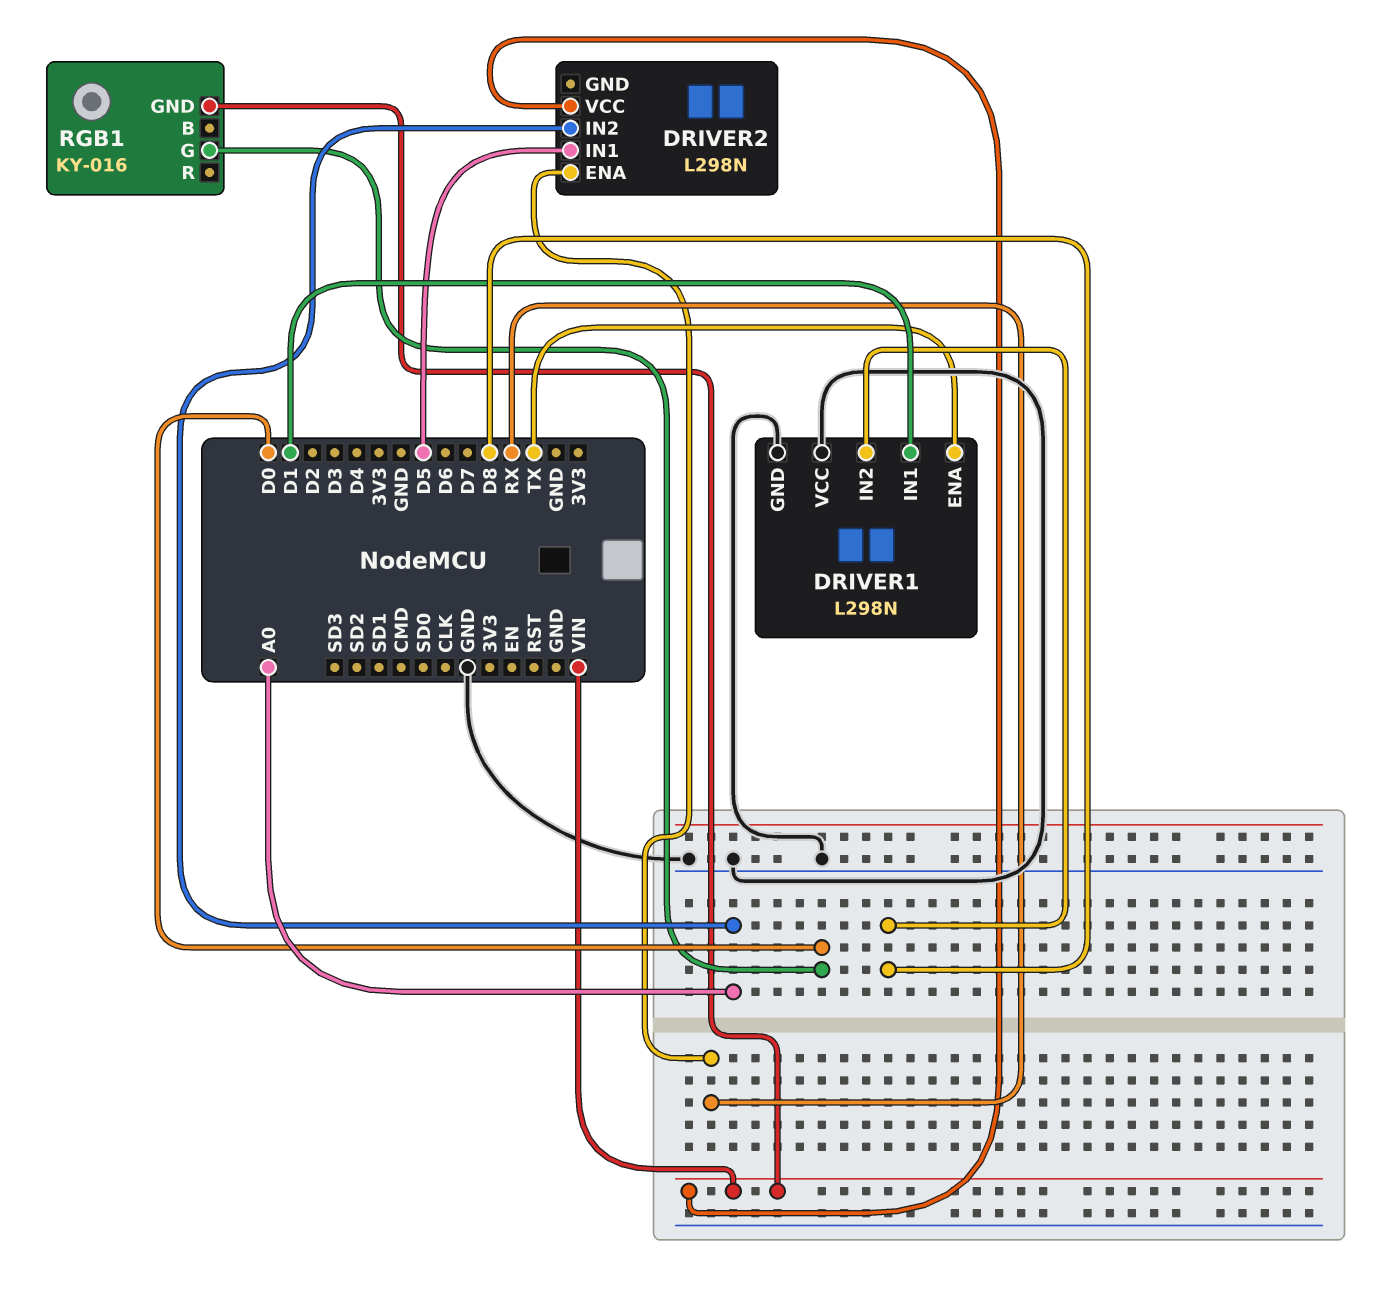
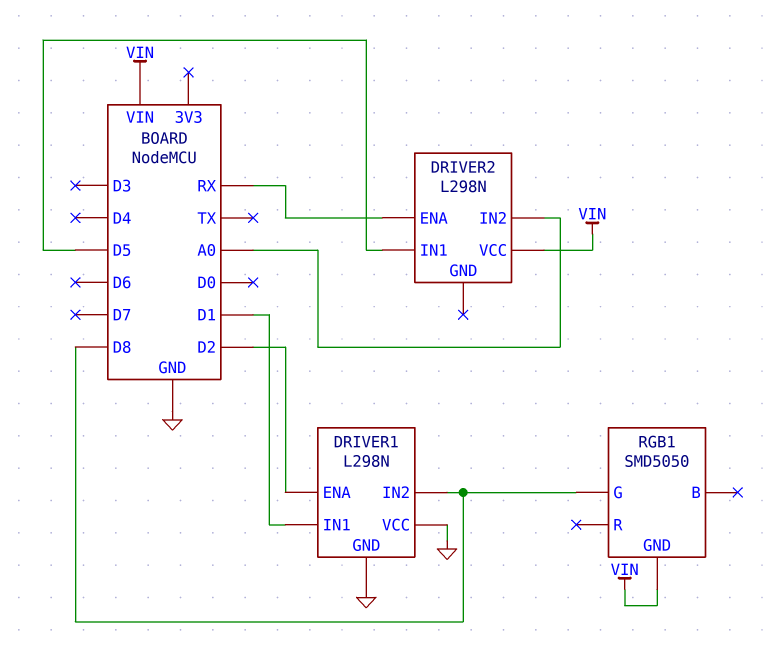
DRIVER1 pin ENA: TX -> D2
RGB1: KY-016 -> SMD5050
RGB1 pin G: D0 -> D8

